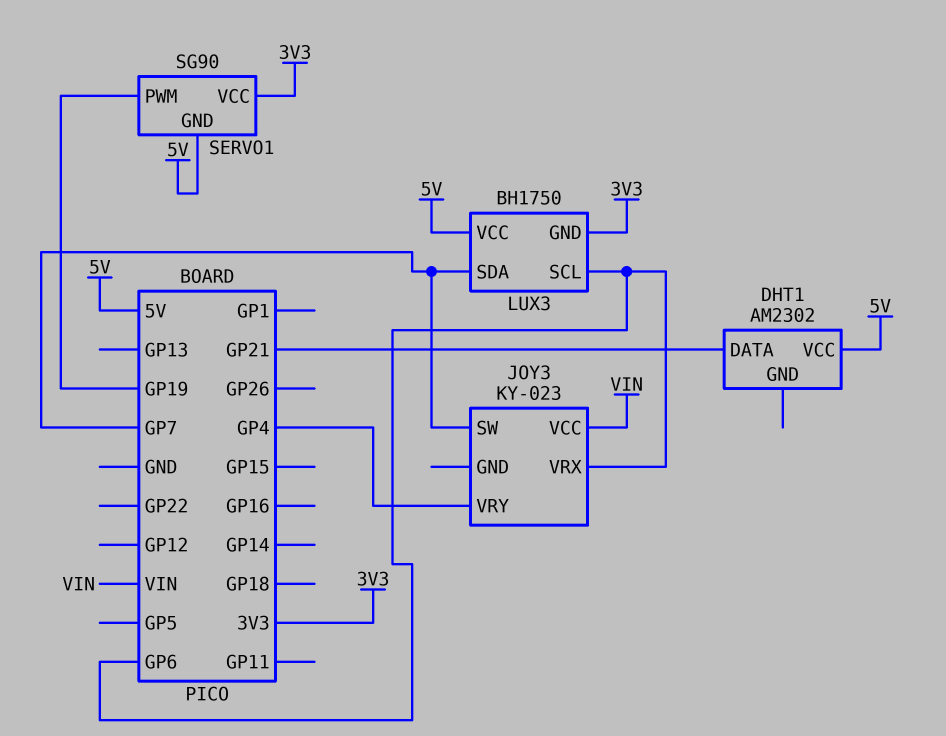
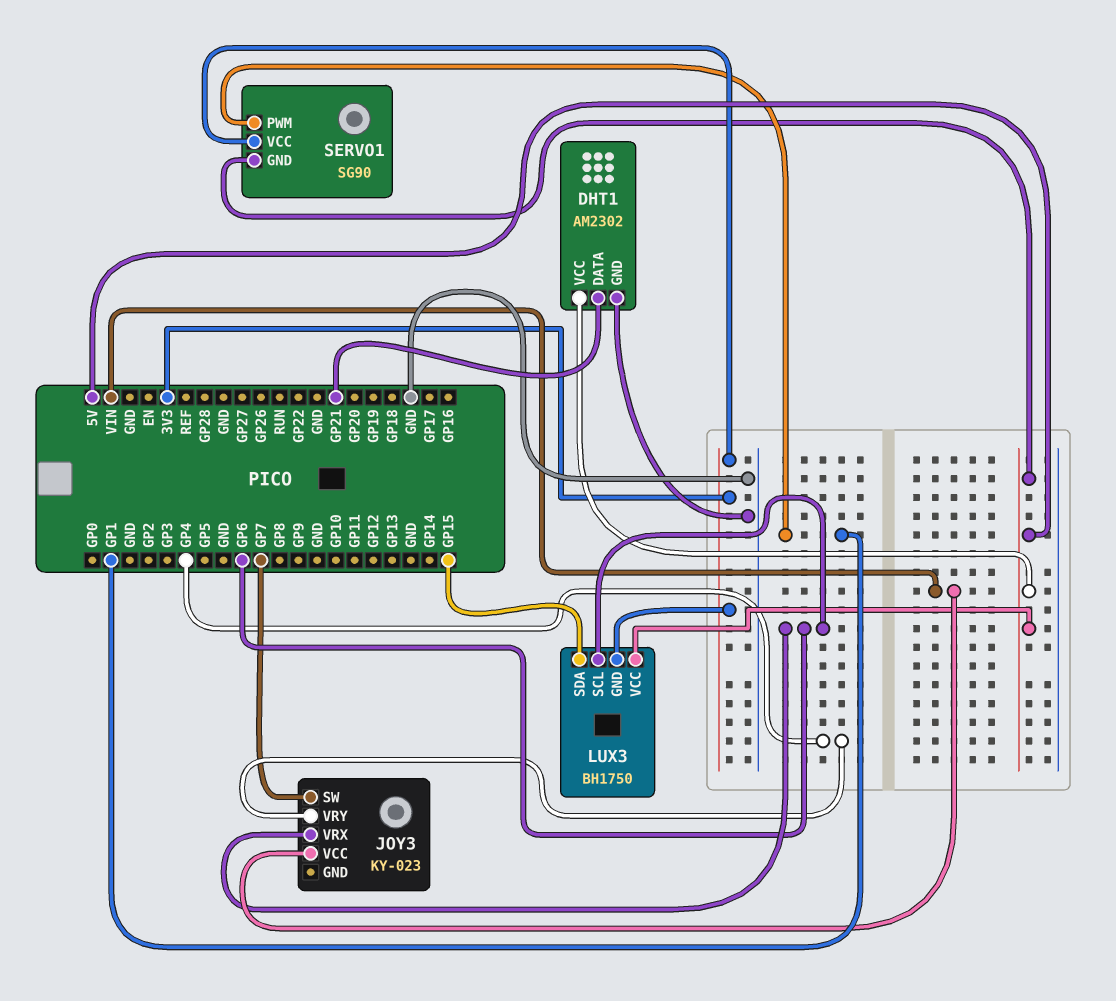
DHT1 pin GND: none -> GND
LUX3 pin SDA: GP7 -> GP15
SERVO1 pin PWM: GP19 -> GP1

